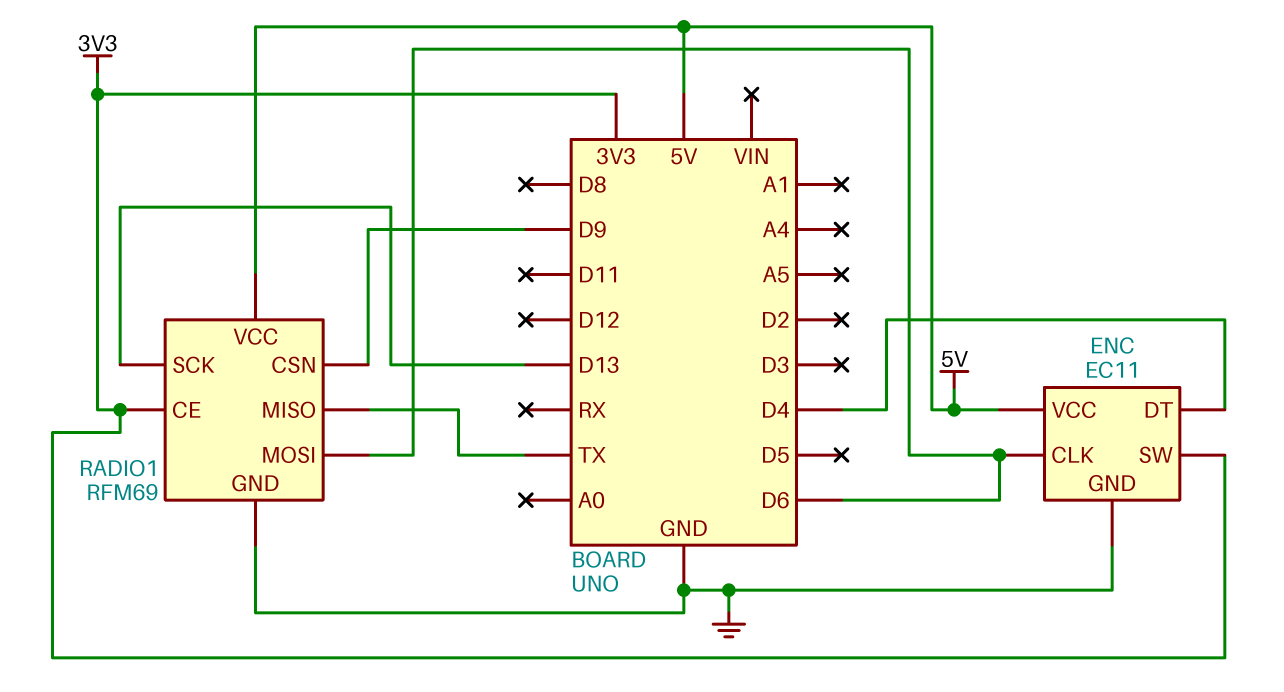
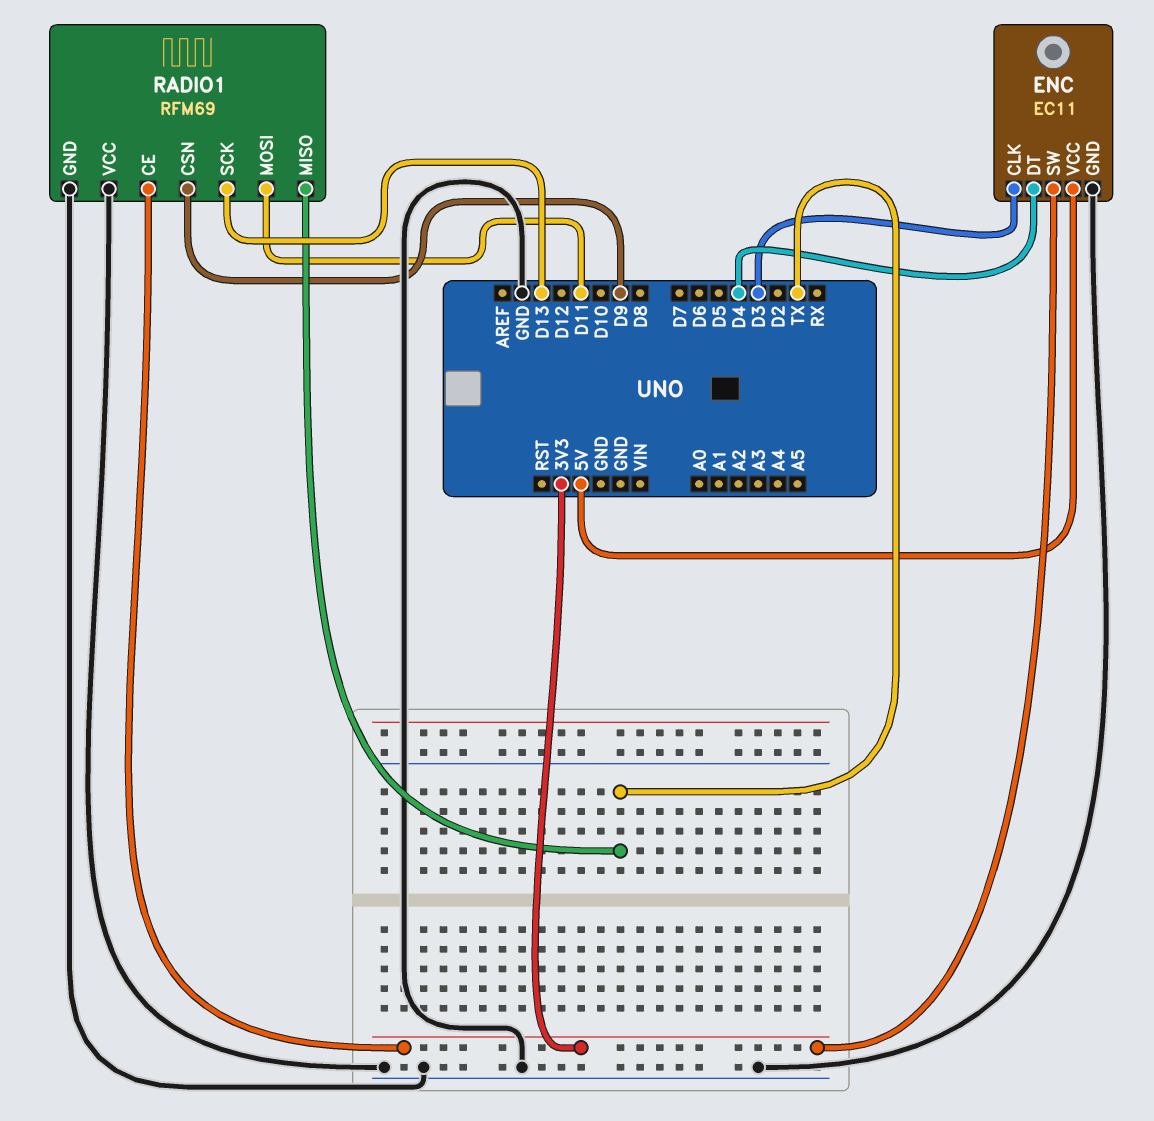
ENC pin CLK: D6 -> D3
RADIO1 pin MOSI: D6 -> D11
RADIO1 pin VCC: 5V -> GND

